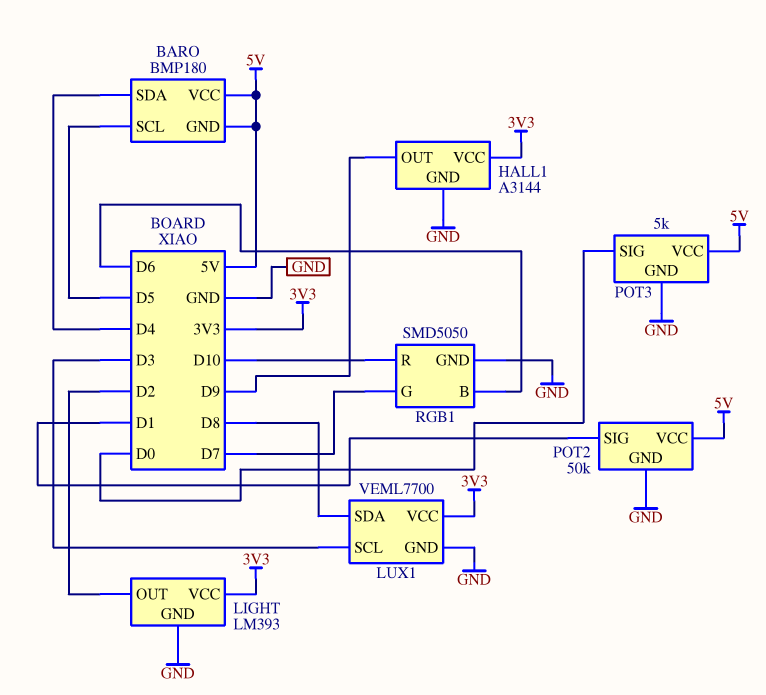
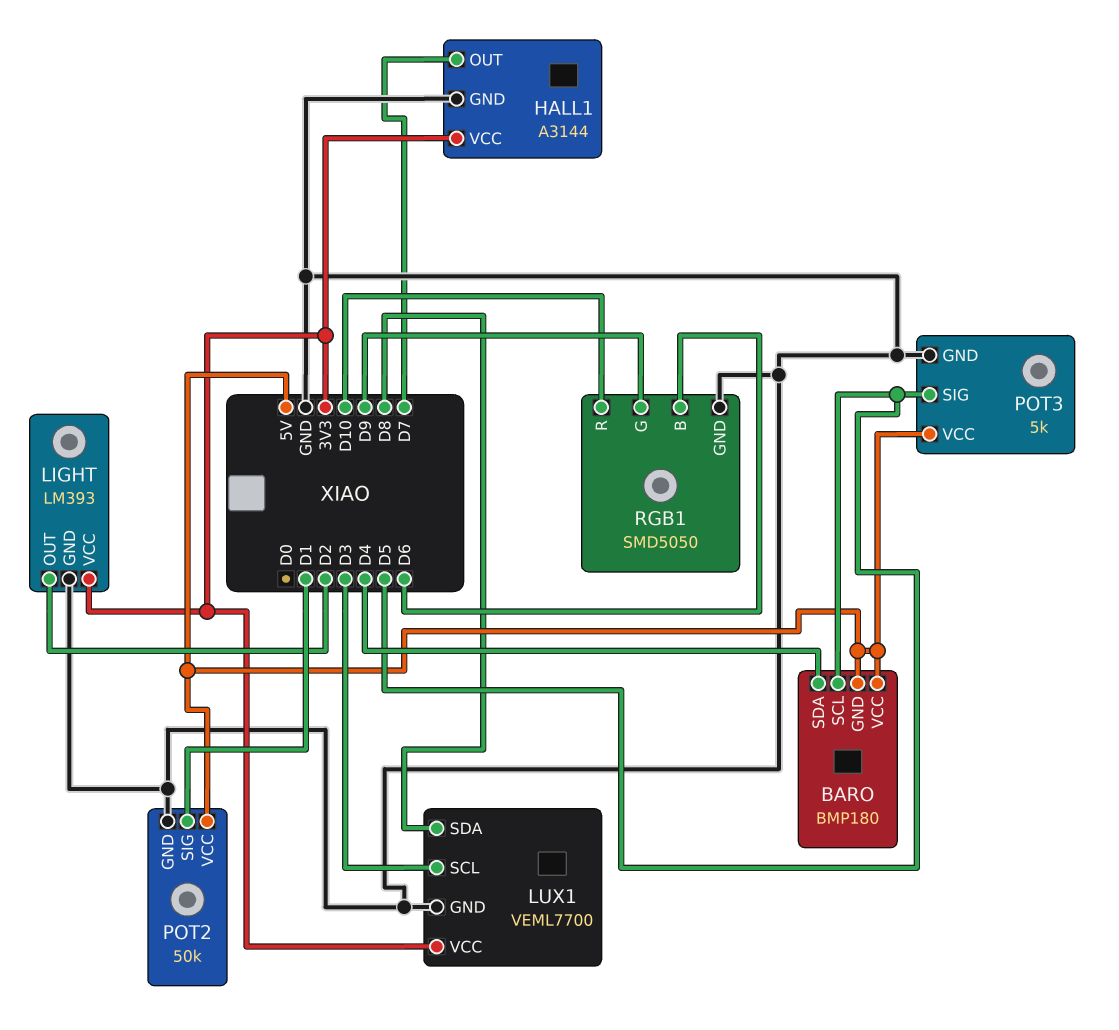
HALL1 pin OUT: D9 -> D7
POT3 pin SIG: D0 -> D5
RGB1 pin G: D7 -> D9

